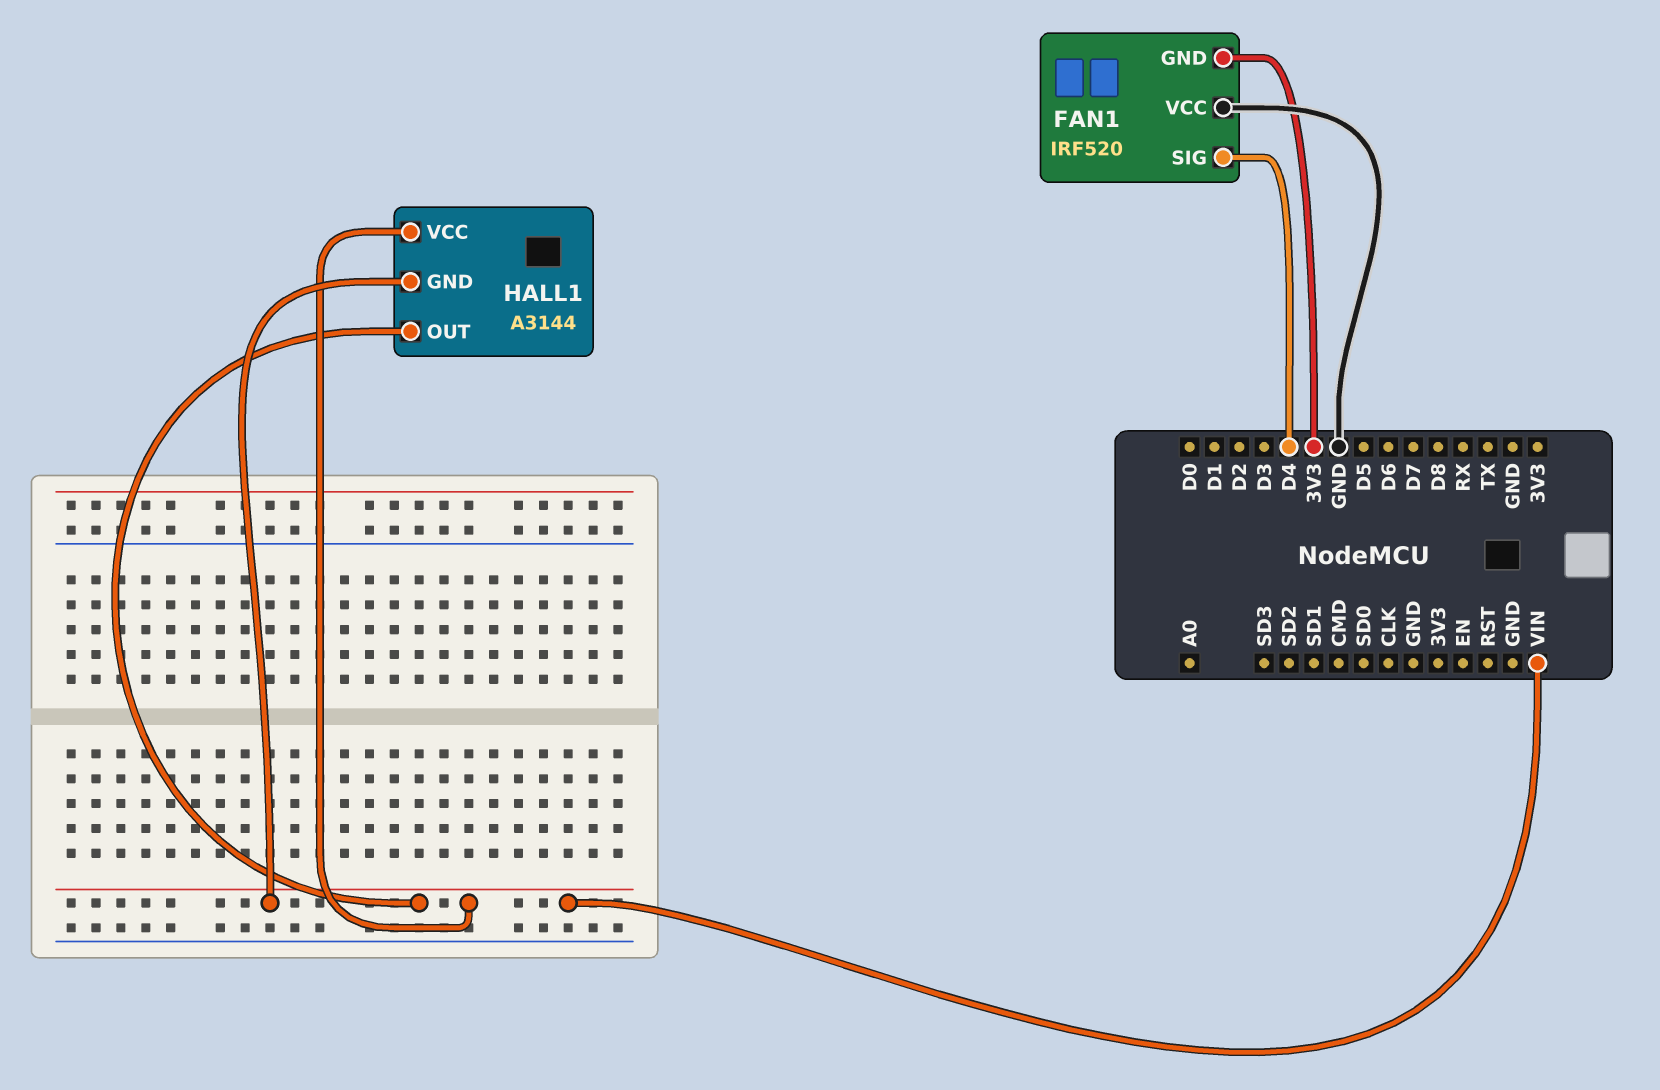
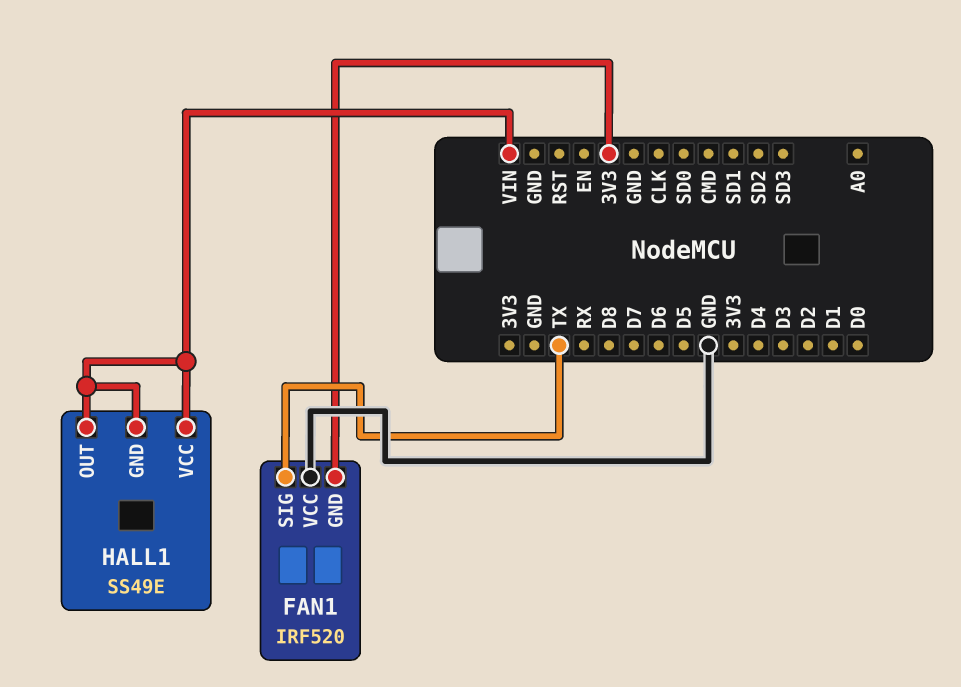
FAN1 pin SIG: D4 -> TX
HALL1: A3144 -> SS49E

